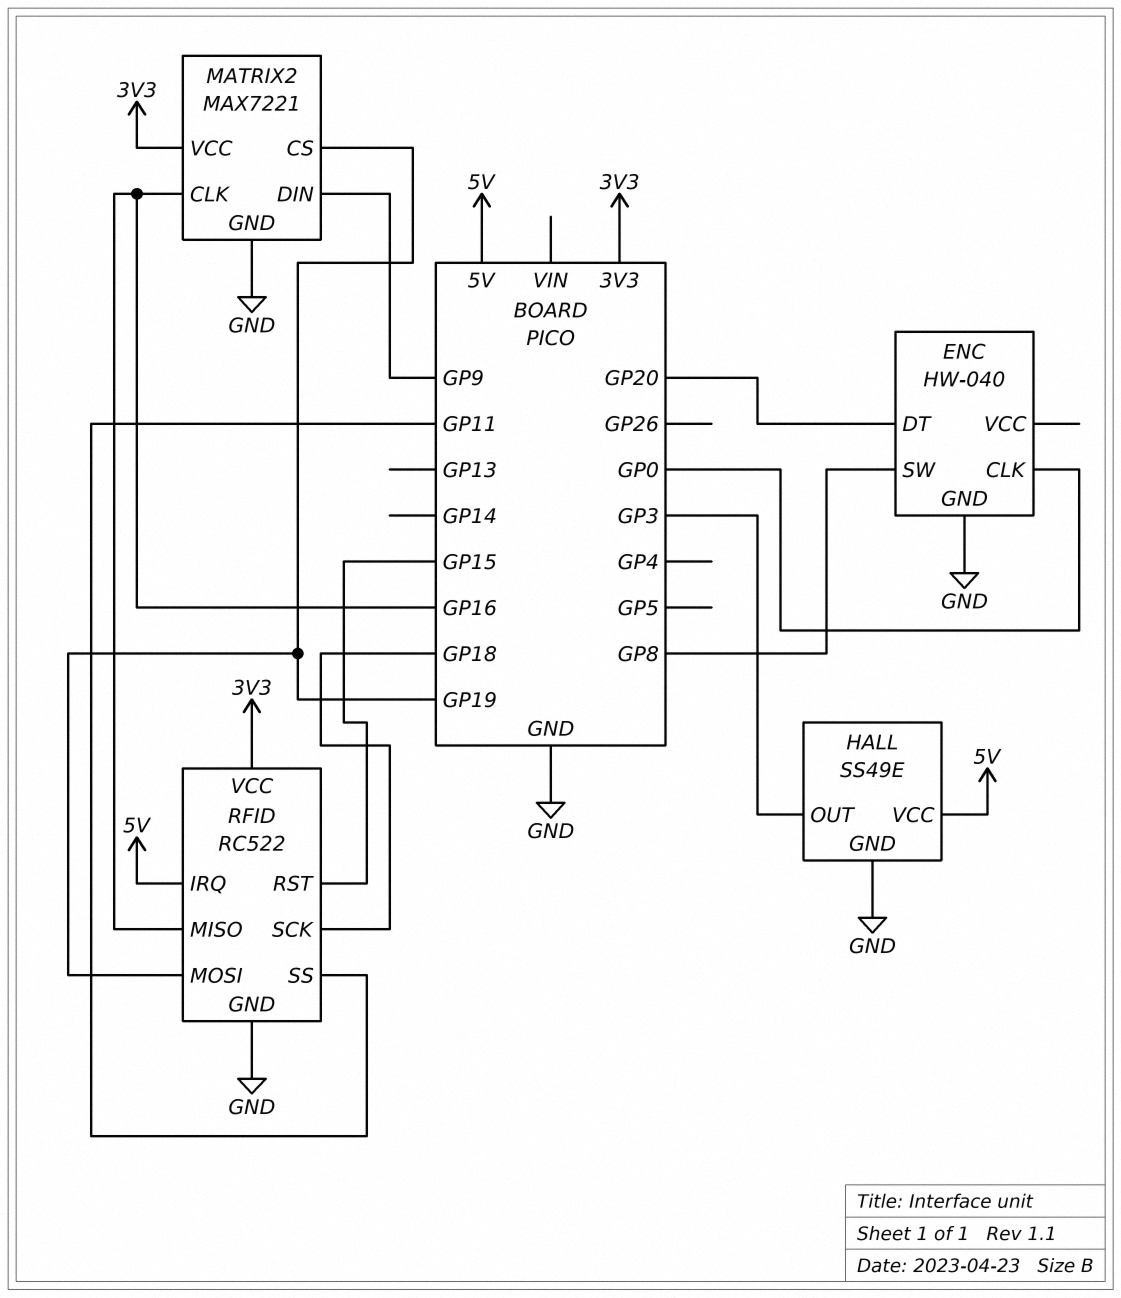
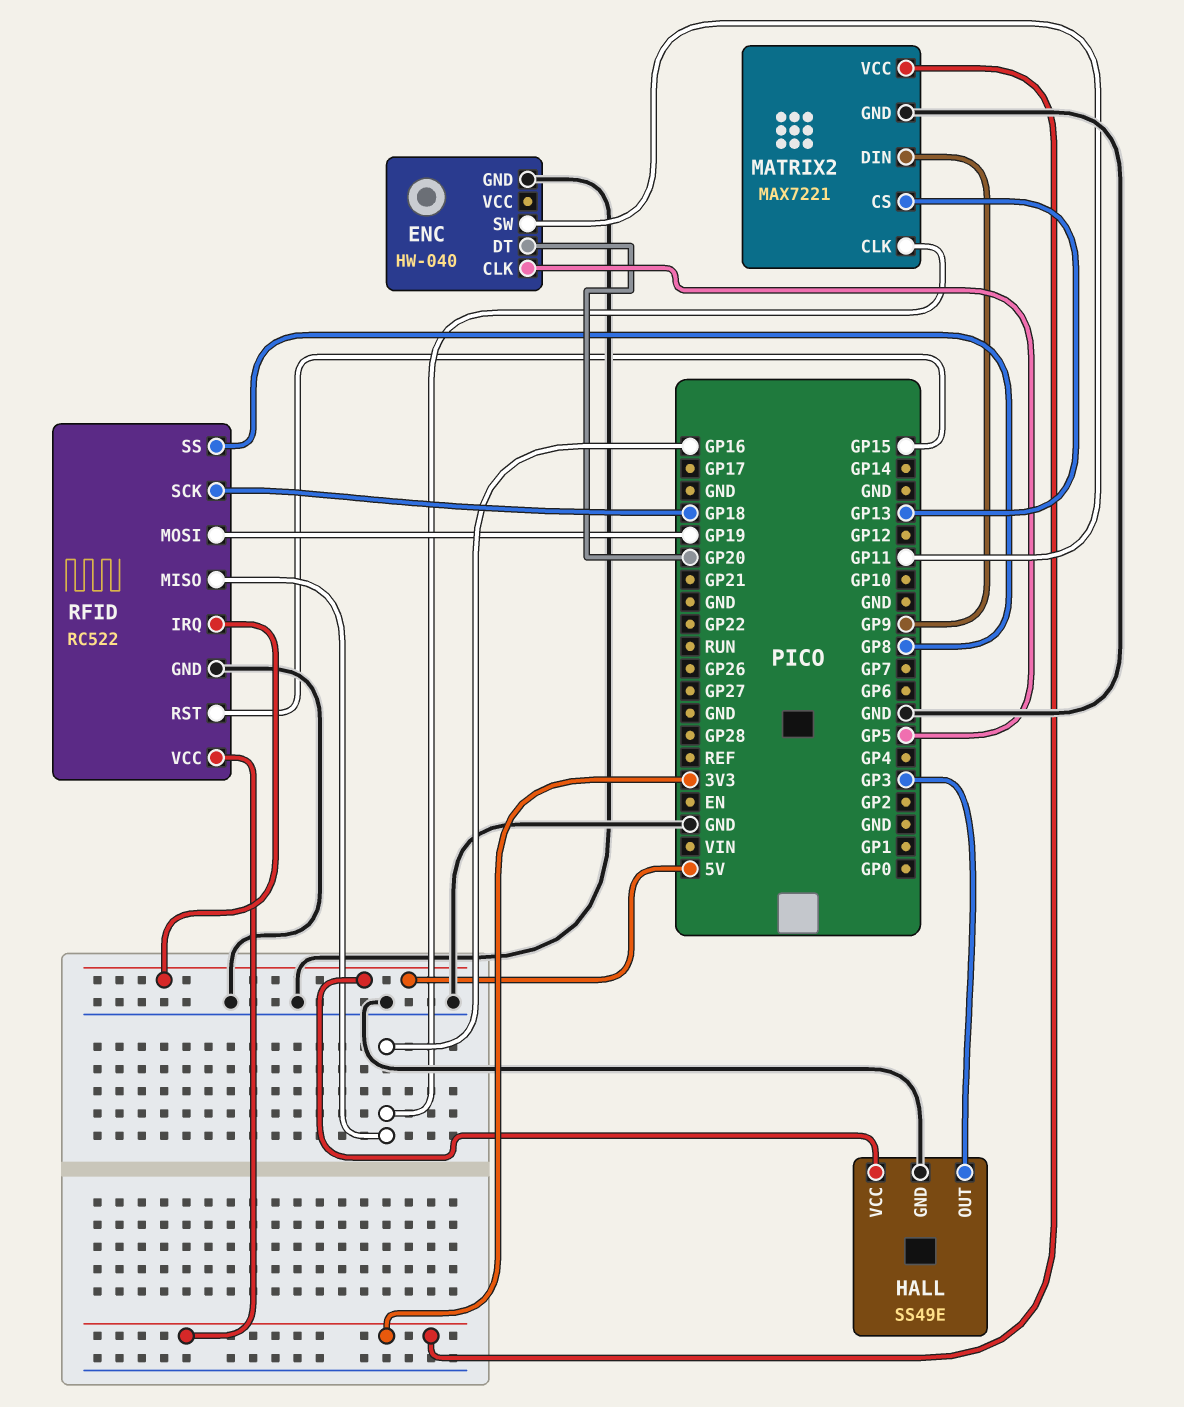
ENC pin CLK: GP0 -> GP5
ENC pin SW: GP8 -> GP11
MATRIX2 pin CS: GP19 -> GP13
RFID pin SS: GP11 -> GP8

